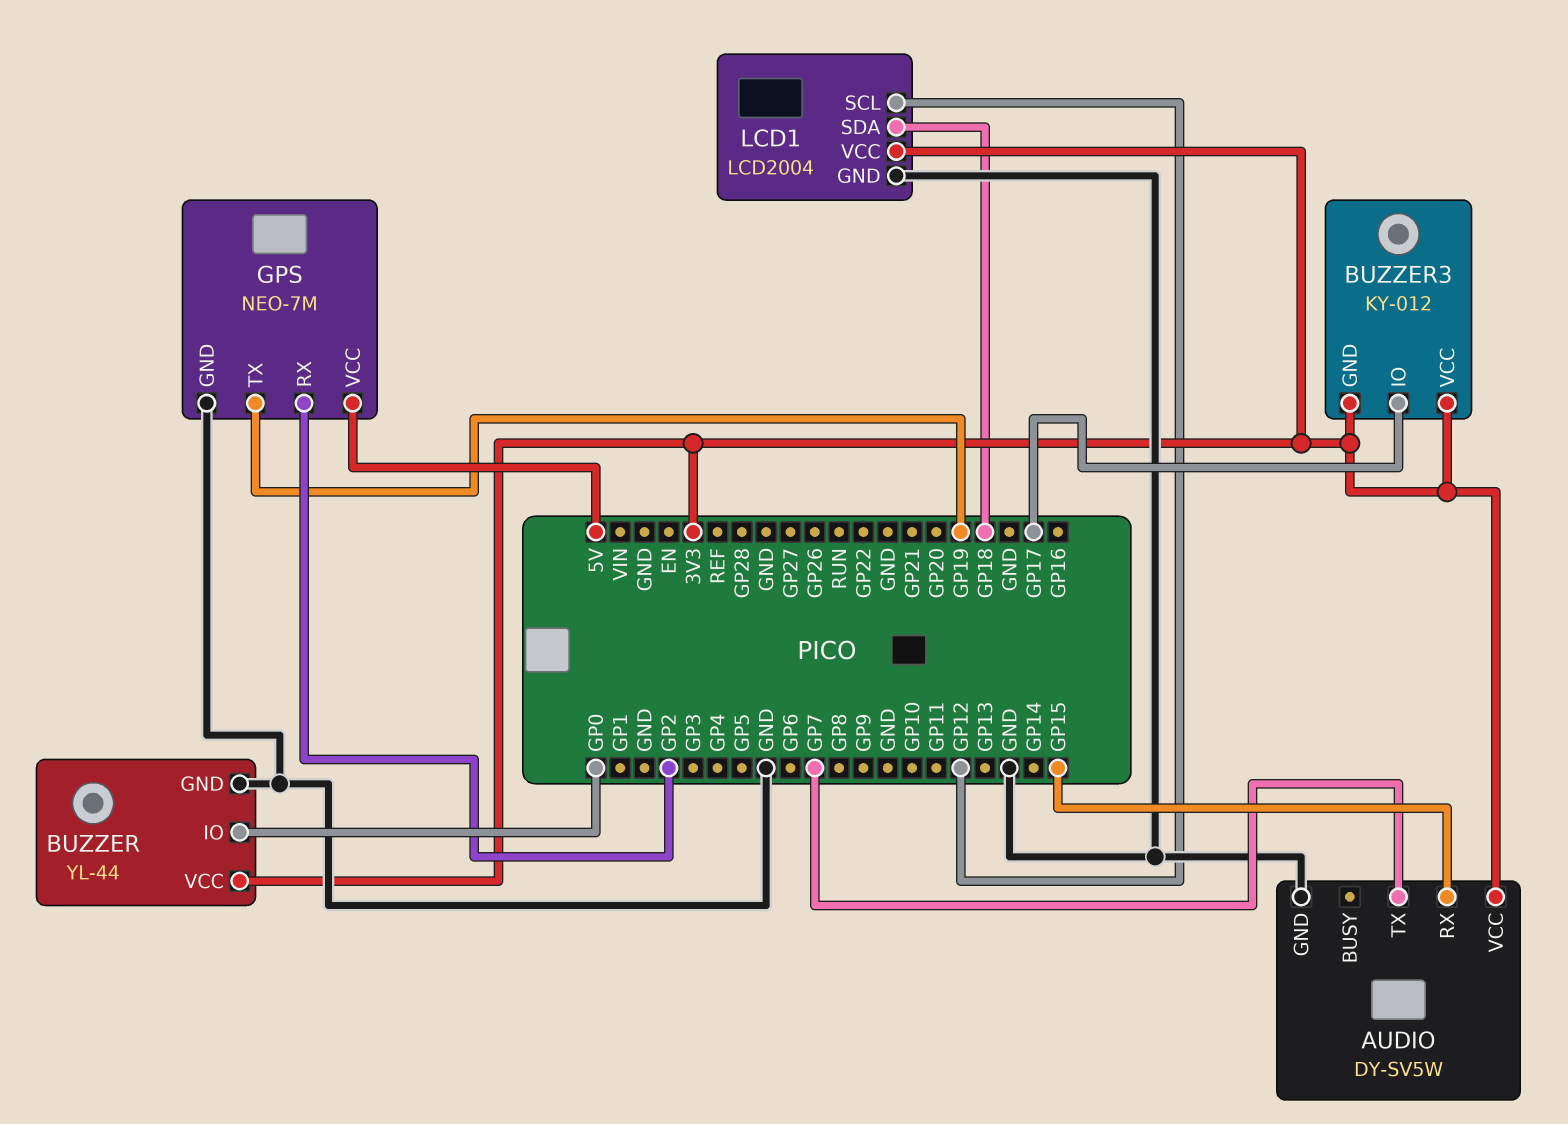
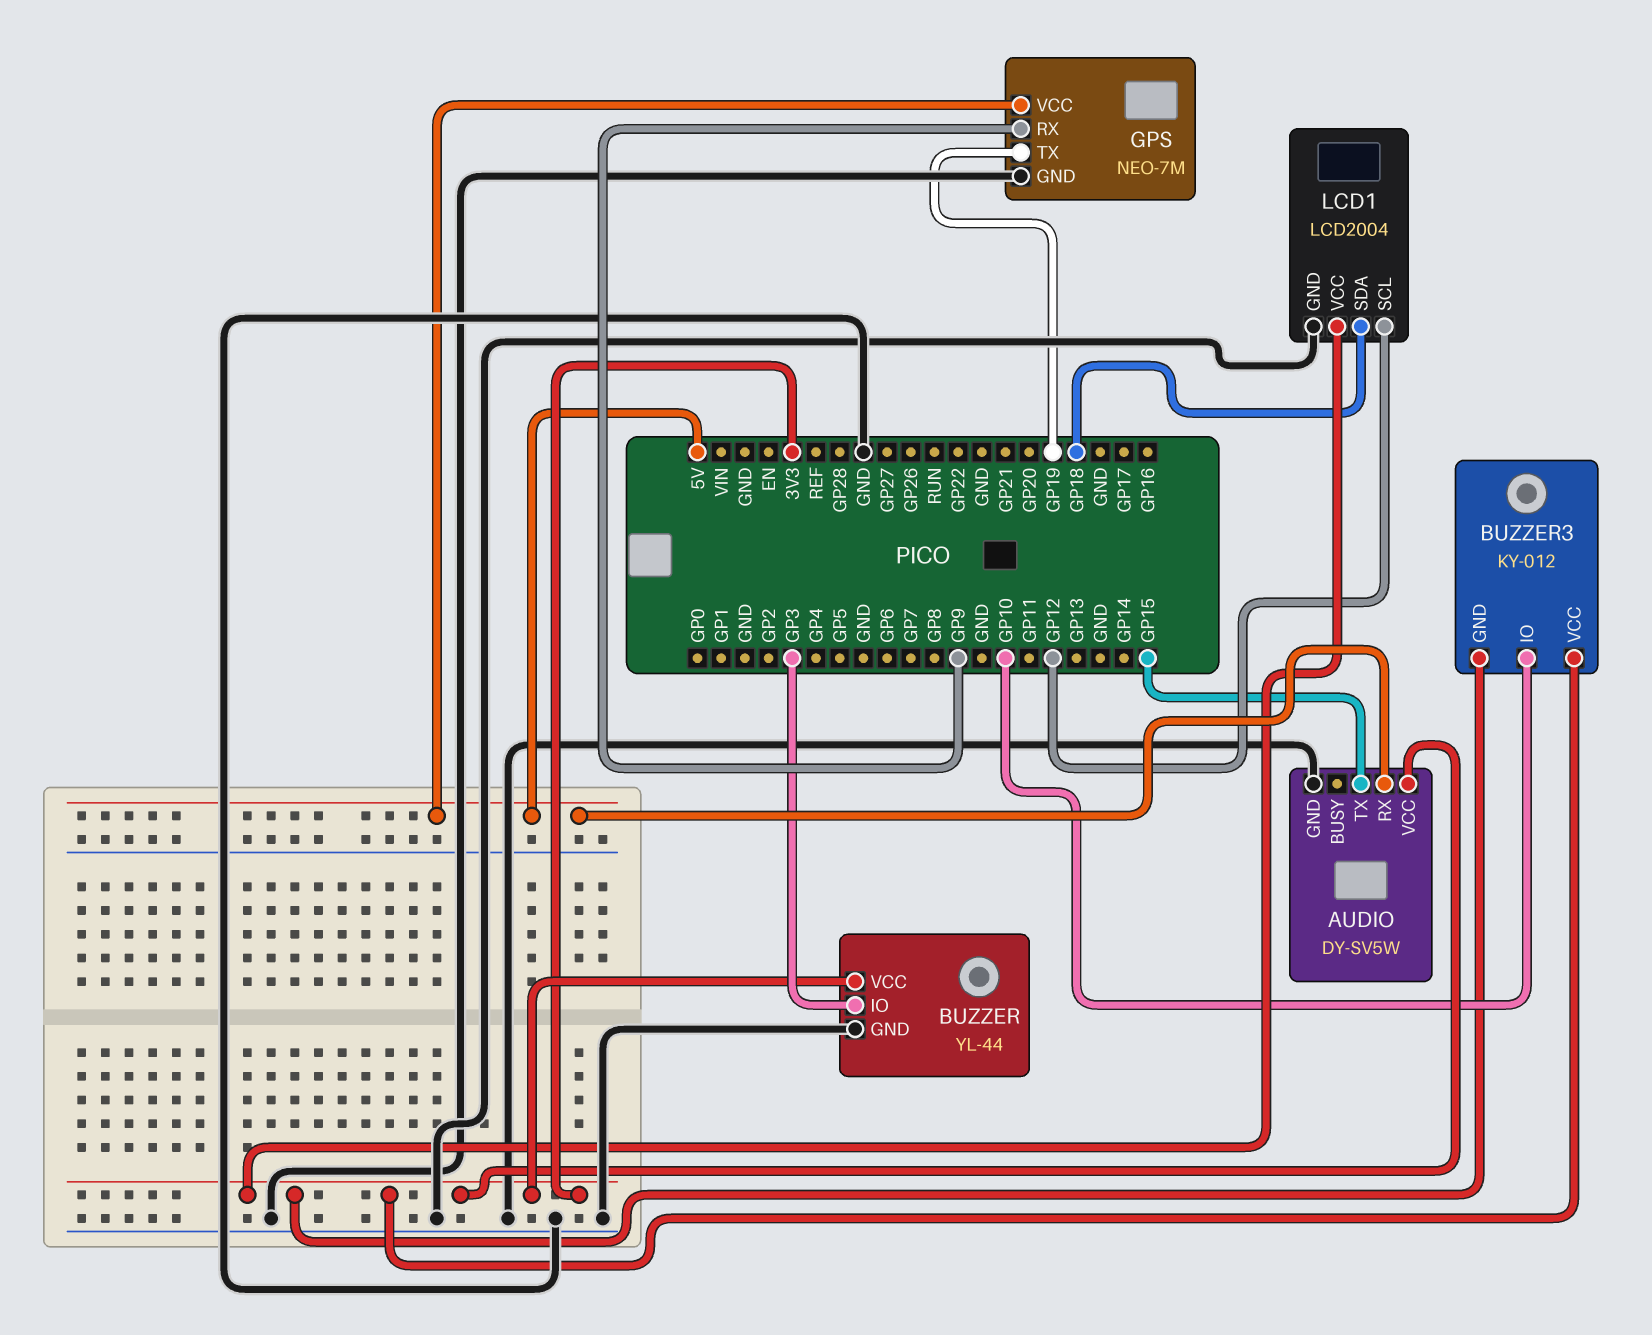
AUDIO pin RX: GP15 -> 5V
AUDIO pin TX: GP7 -> GP15
BUZZER pin IO: GP0 -> GP3
BUZZER3 pin IO: GP17 -> GP10
GPS pin RX: GP2 -> GP9

